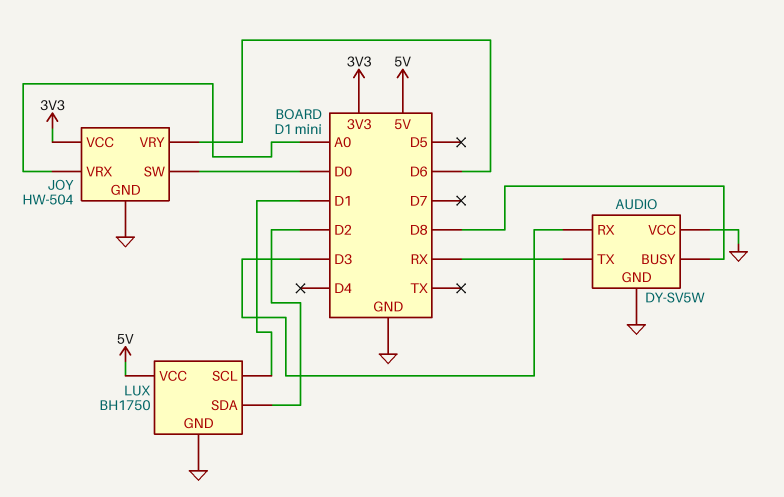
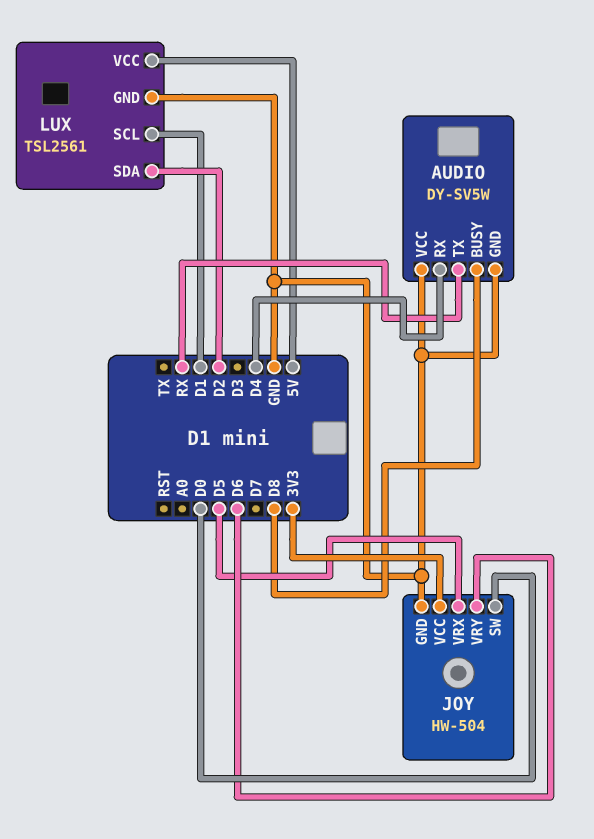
AUDIO pin RX: D3 -> D4
JOY pin VRX: A0 -> D5
LUX: BH1750 -> TSL2561

